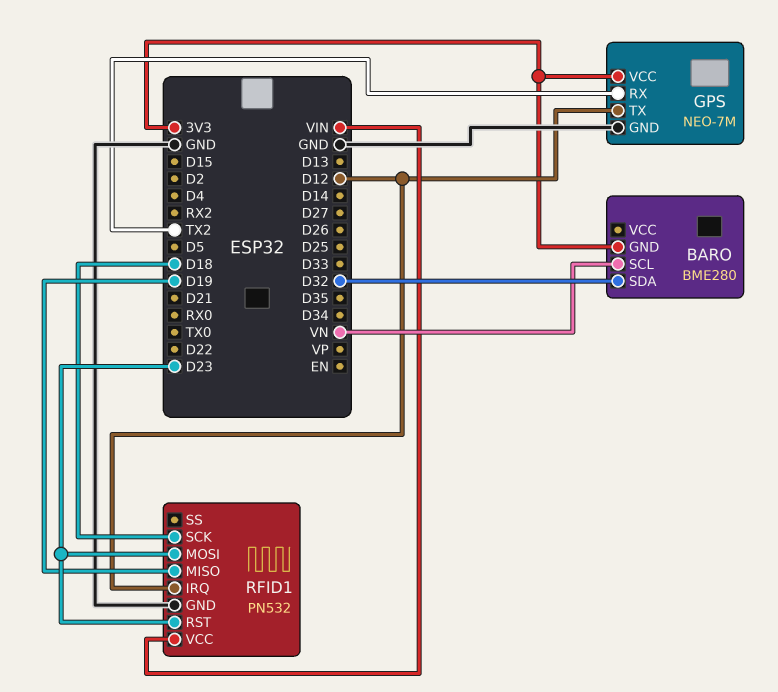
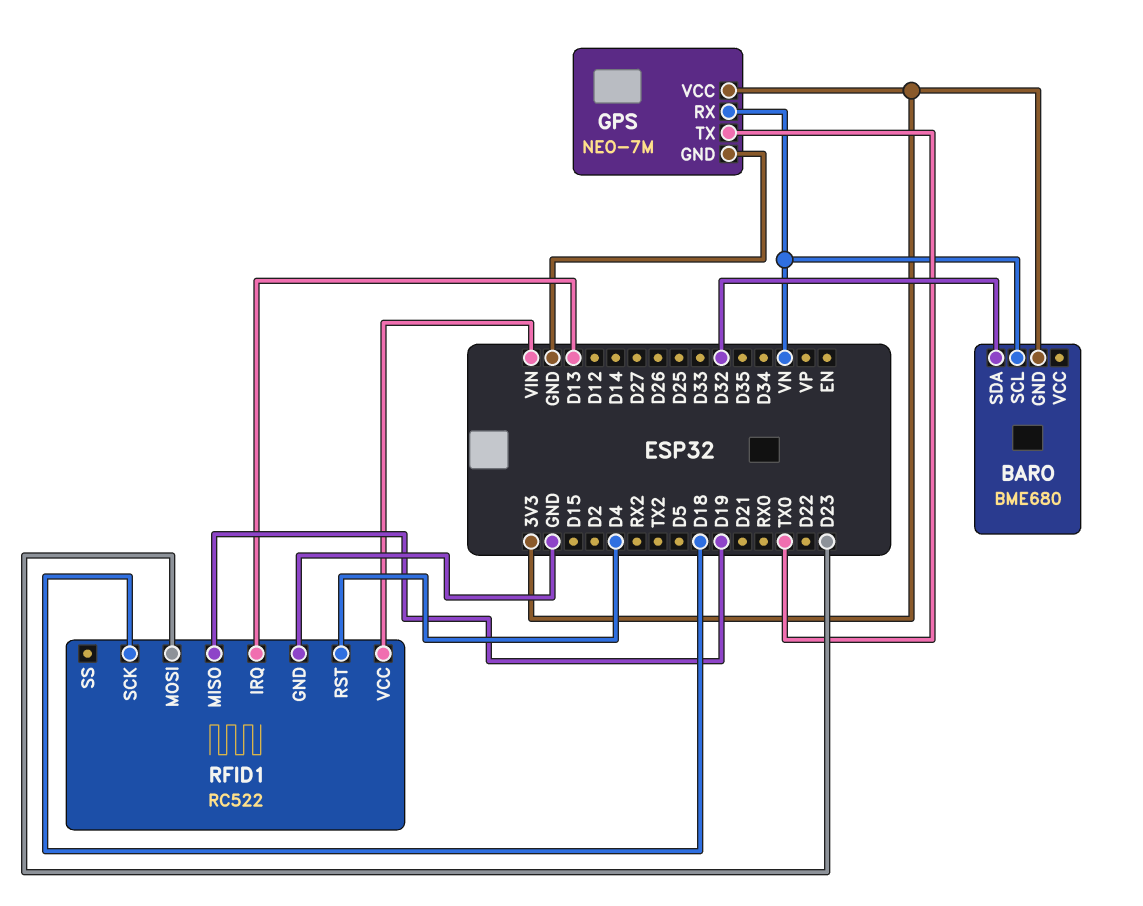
BARO: BME280 -> BME680
GPS pin RX: TX2 -> VN
GPS pin TX: D12 -> TX0
RFID1: PN532 -> RC522
RFID1 pin IRQ: D12 -> D13
RFID1 pin RST: D23 -> D4

